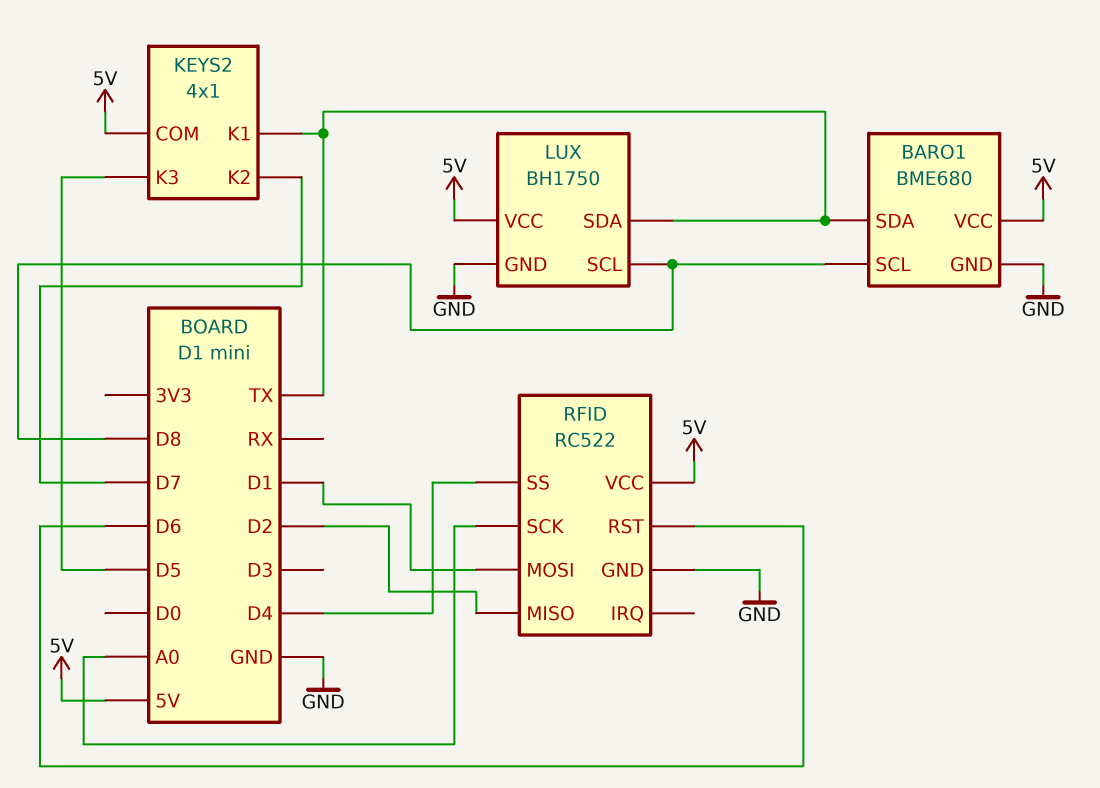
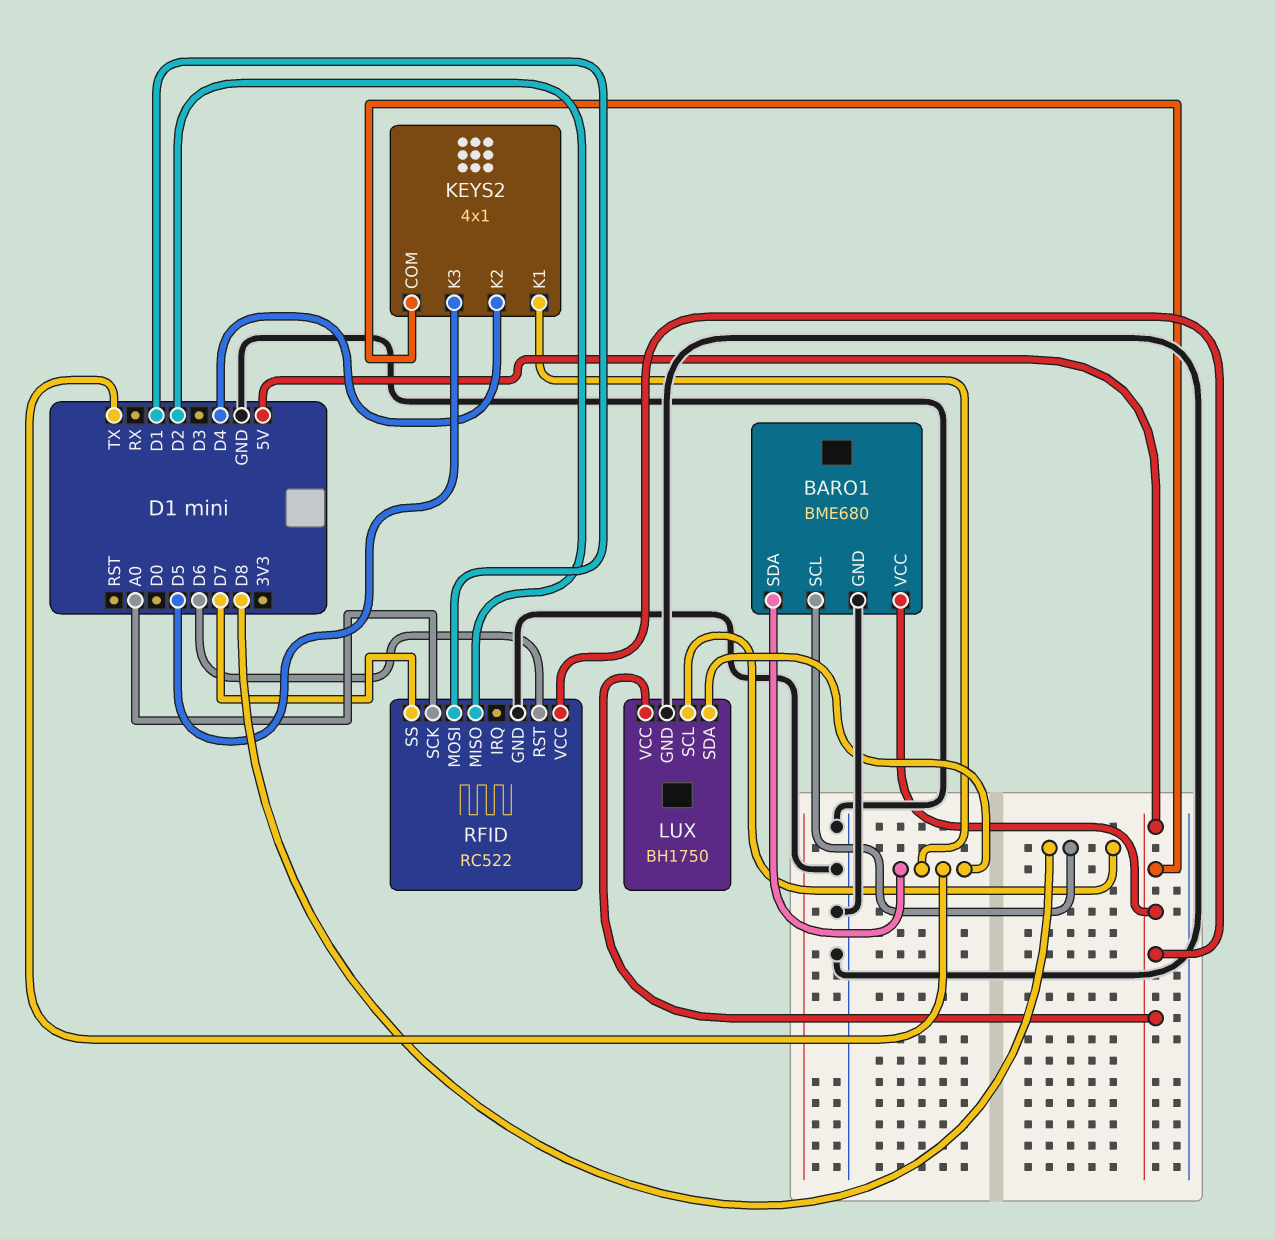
KEYS2 pin K2: D7 -> D4
RFID pin SS: D4 -> D7

